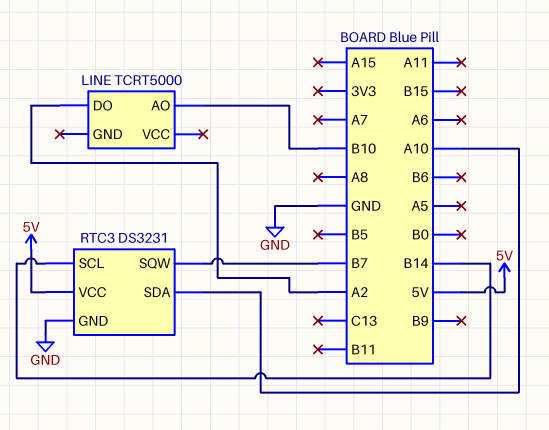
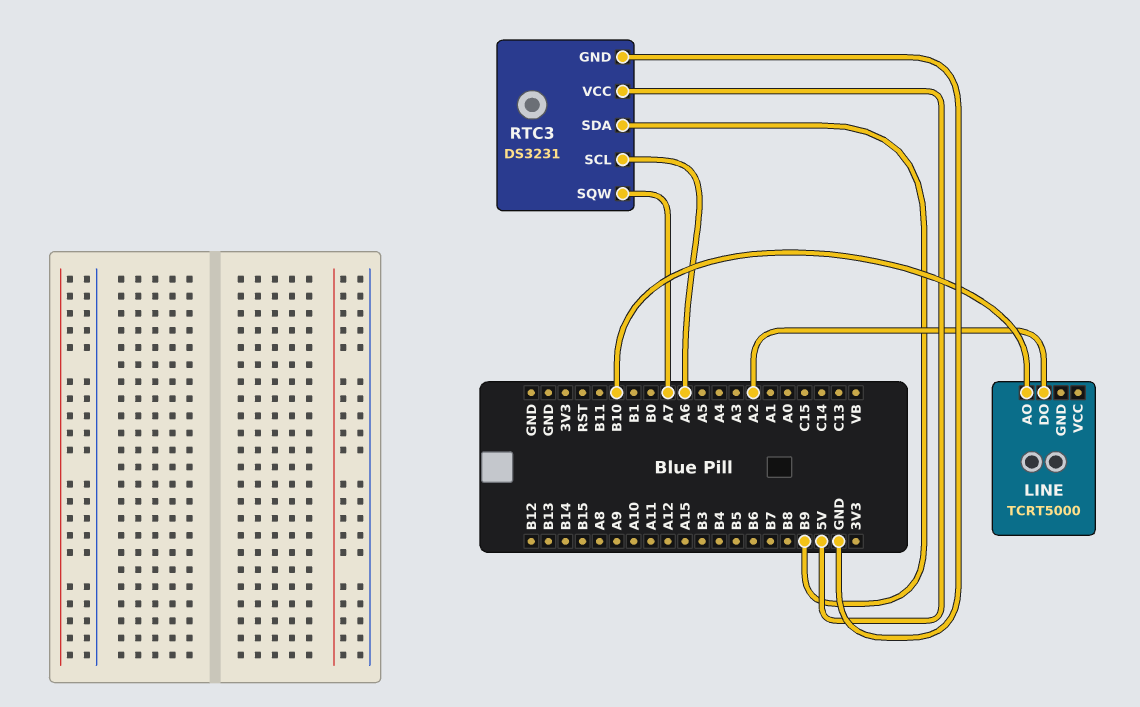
RTC3 pin SCL: B14 -> A6
RTC3 pin SDA: A10 -> B9
RTC3 pin SQW: B7 -> A7

